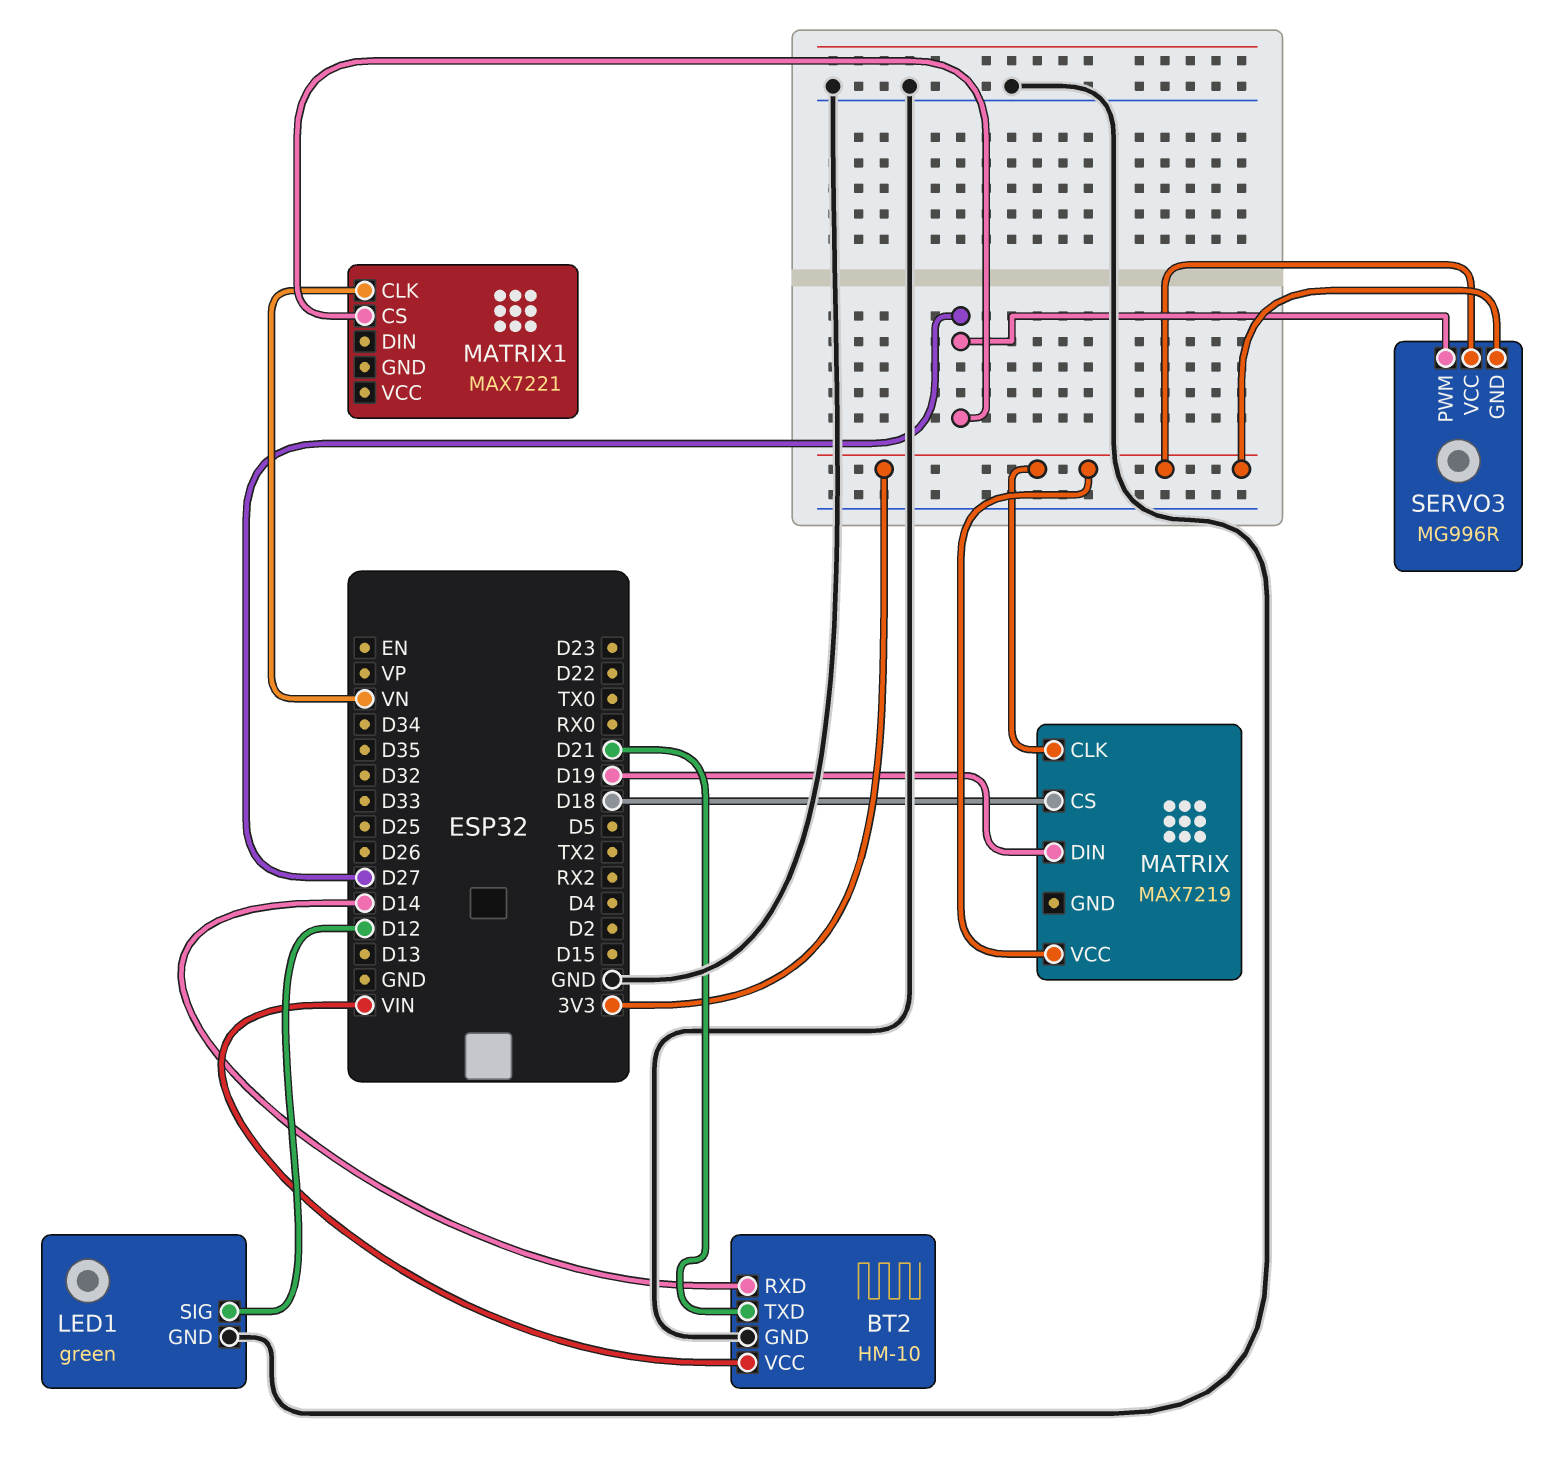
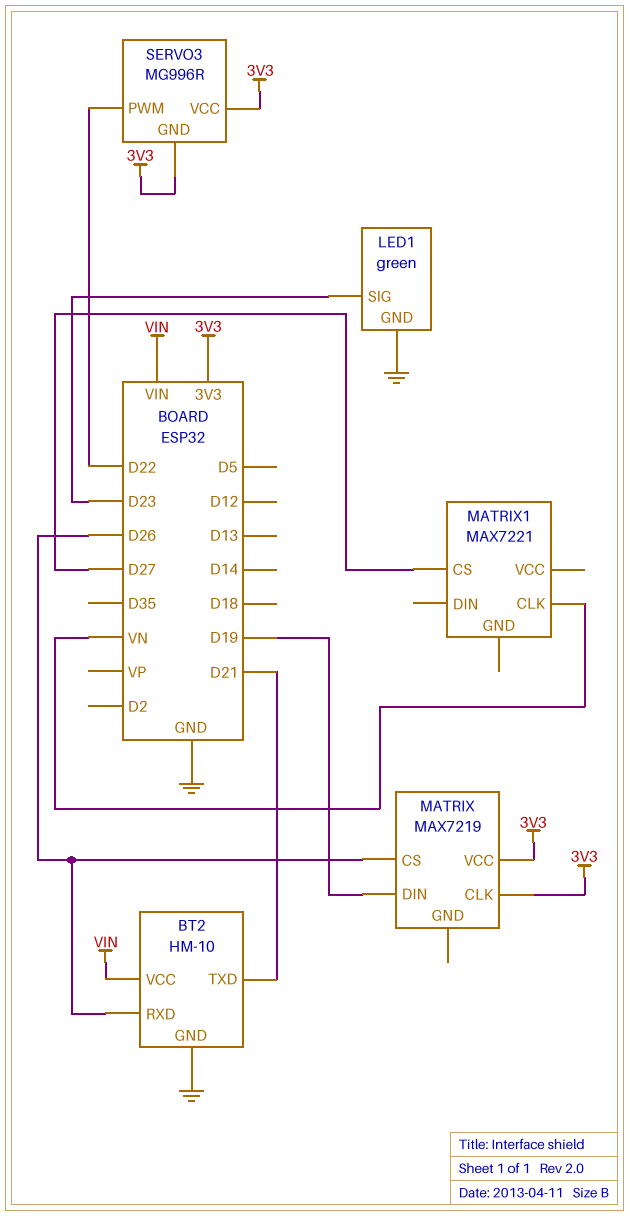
BT2 pin RXD: D14 -> D26
LED1 pin SIG: D12 -> D23
MATRIX pin CS: D18 -> D26
SERVO3 pin PWM: D27 -> D22

